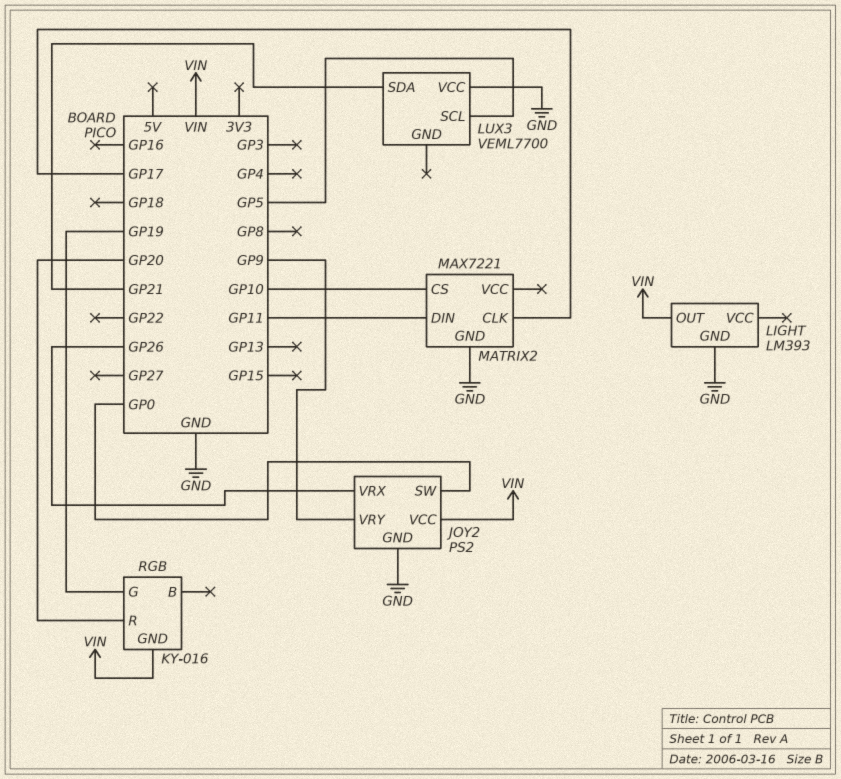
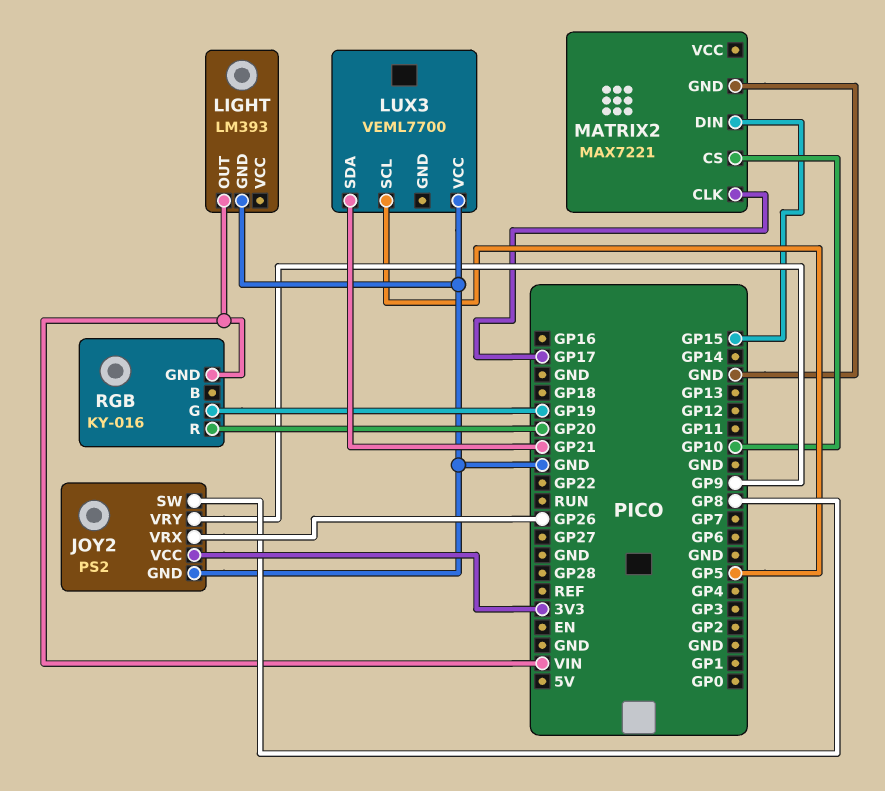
JOY2 pin SW: GP0 -> GP8
JOY2 pin VCC: VIN -> 3V3
MATRIX2 pin DIN: GP11 -> GP15

